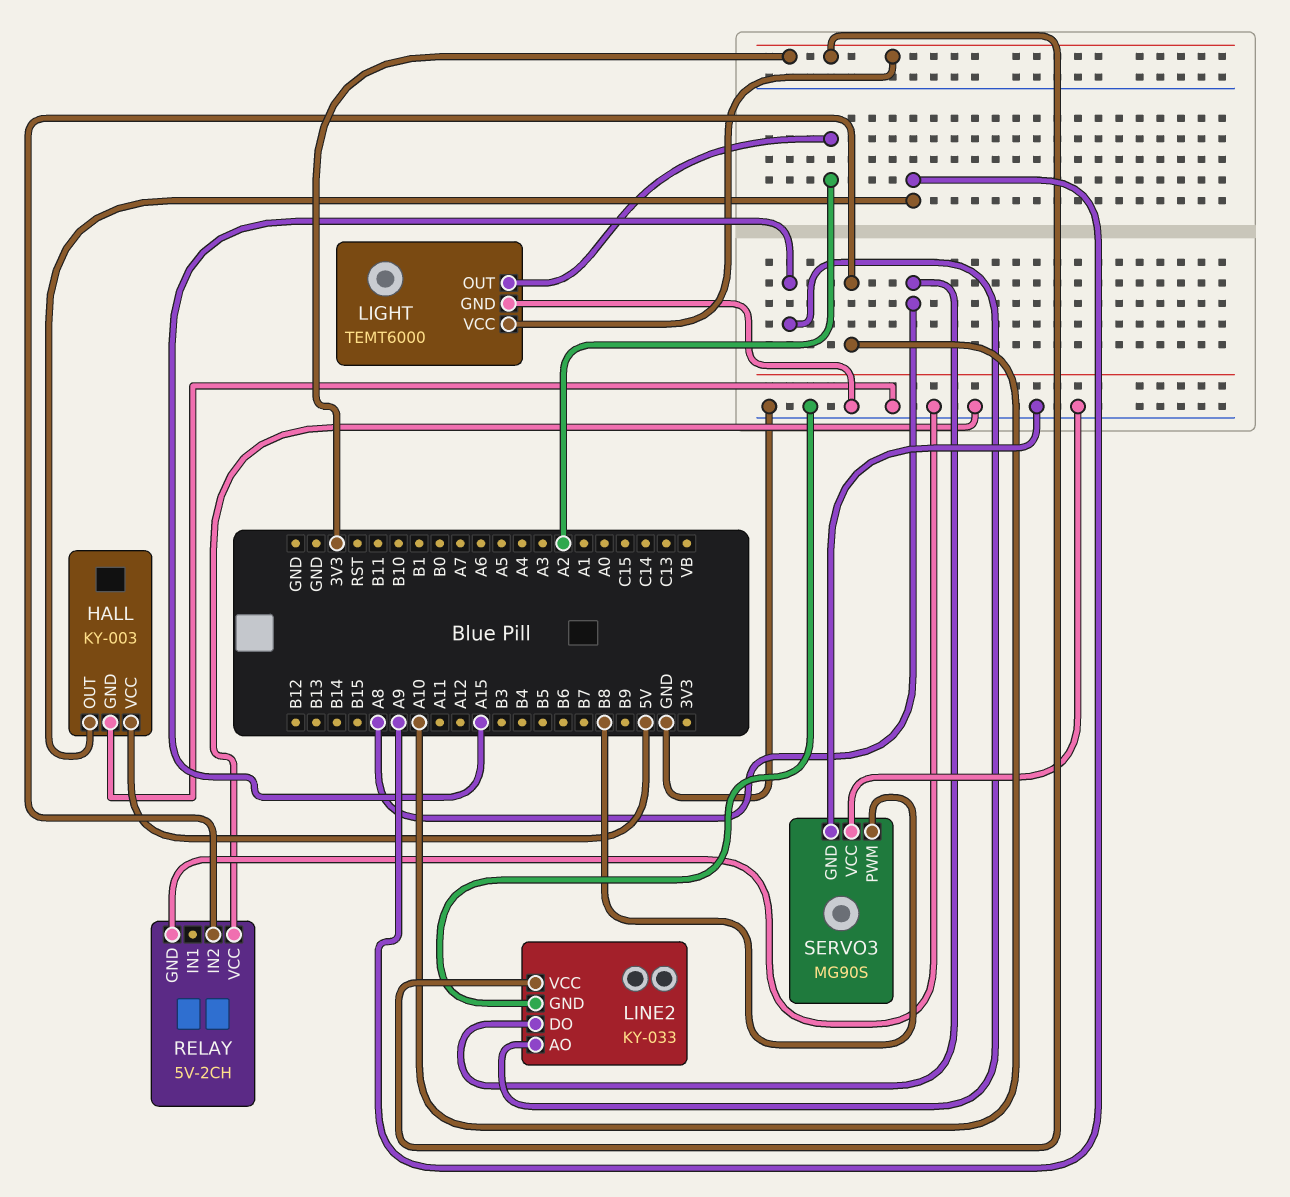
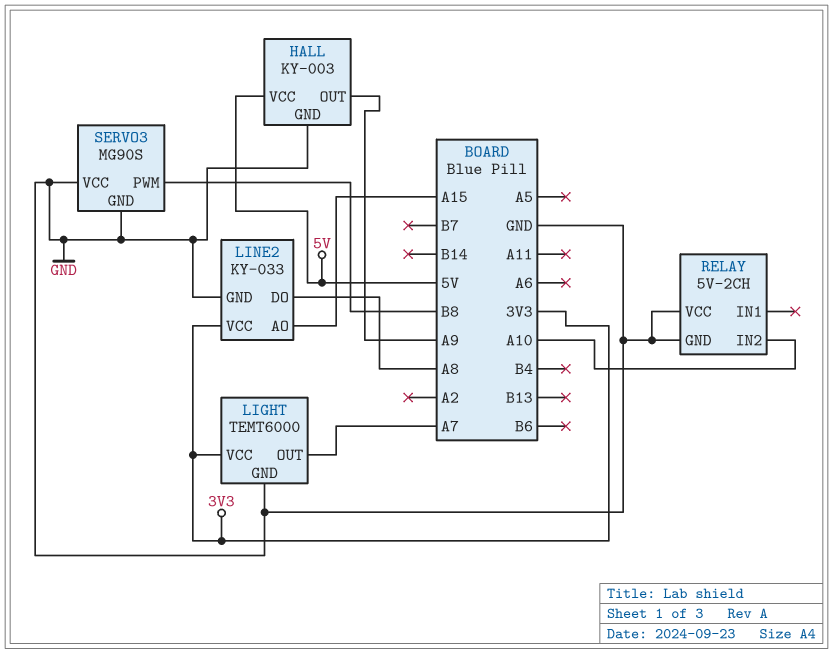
LIGHT pin OUT: A2 -> A7

